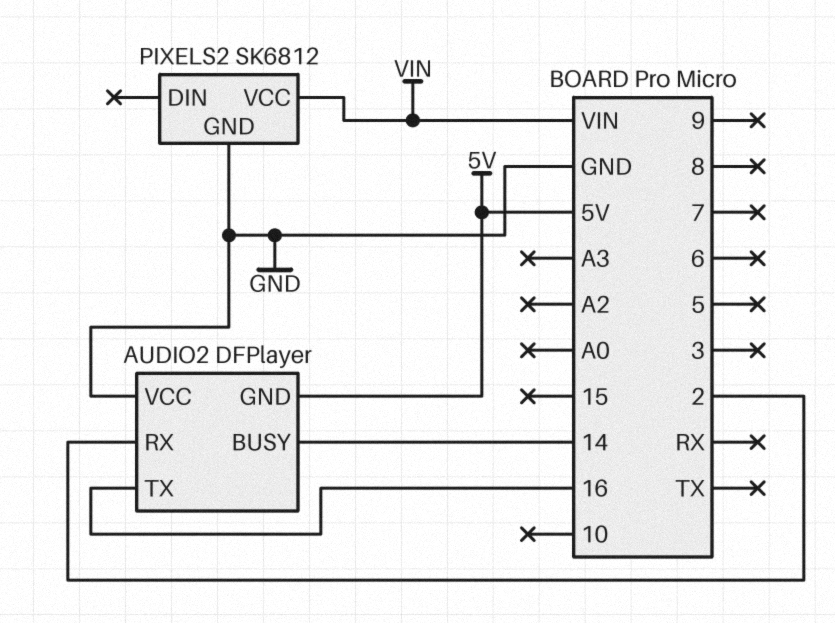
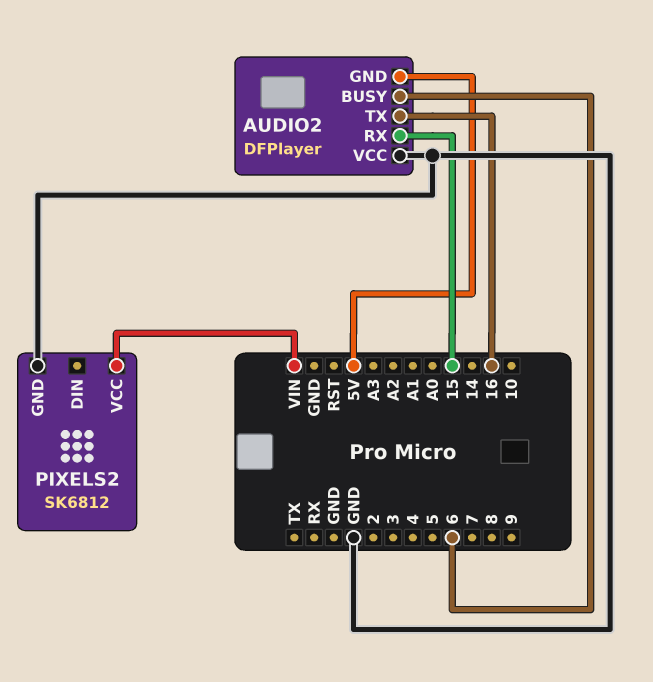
AUDIO2 pin BUSY: 14 -> 6
AUDIO2 pin RX: 2 -> 15

